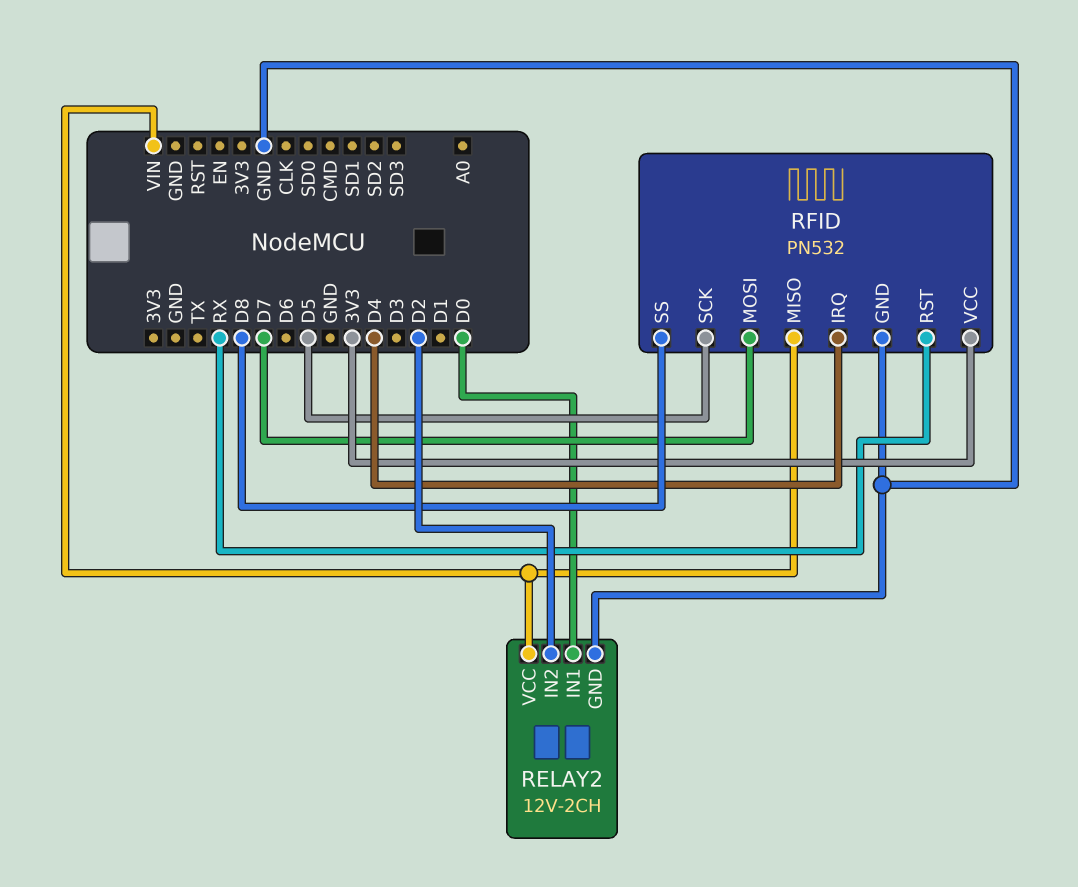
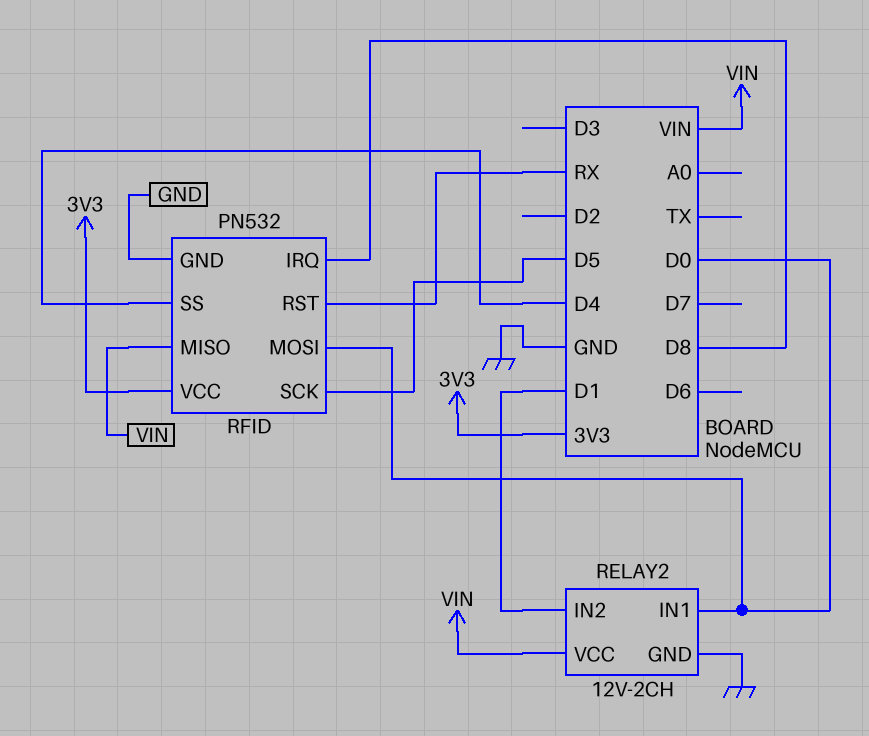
RELAY2 pin IN2: D2 -> D1
RFID pin IRQ: D4 -> D8
RFID pin MOSI: D7 -> D0
RFID pin SS: D8 -> D4

